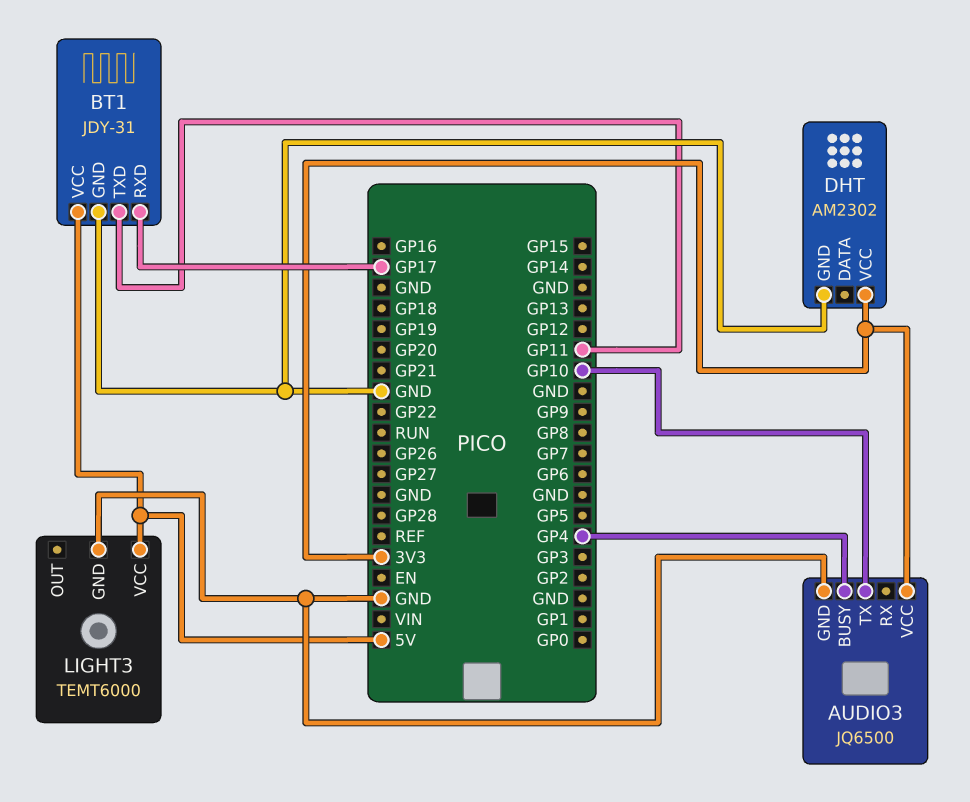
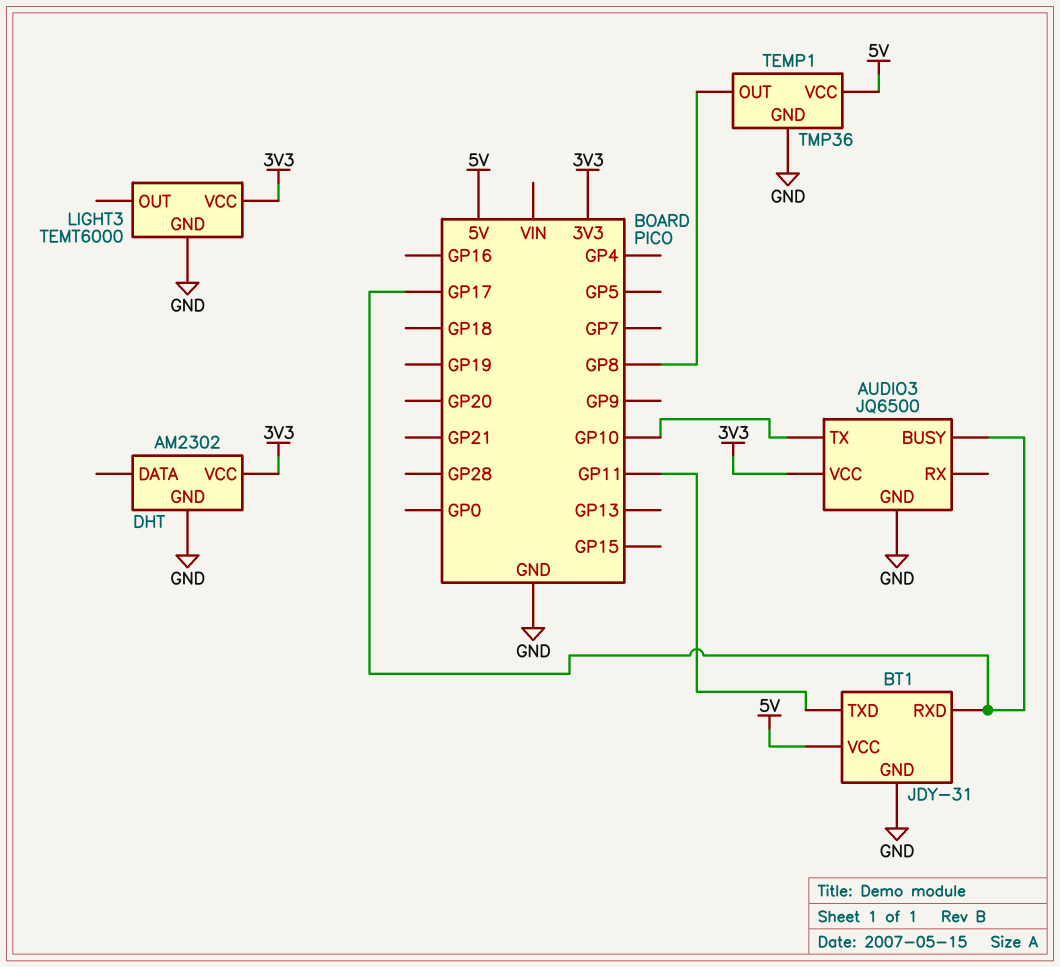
AUDIO3 pin BUSY: GP4 -> GP17
LIGHT3 pin VCC: 5V -> 3V3
TEMP1: none -> TMP36
TEMP1 pin GND: none -> GND
TEMP1 pin OUT: none -> GP8
TEMP1 pin VCC: none -> 5V

